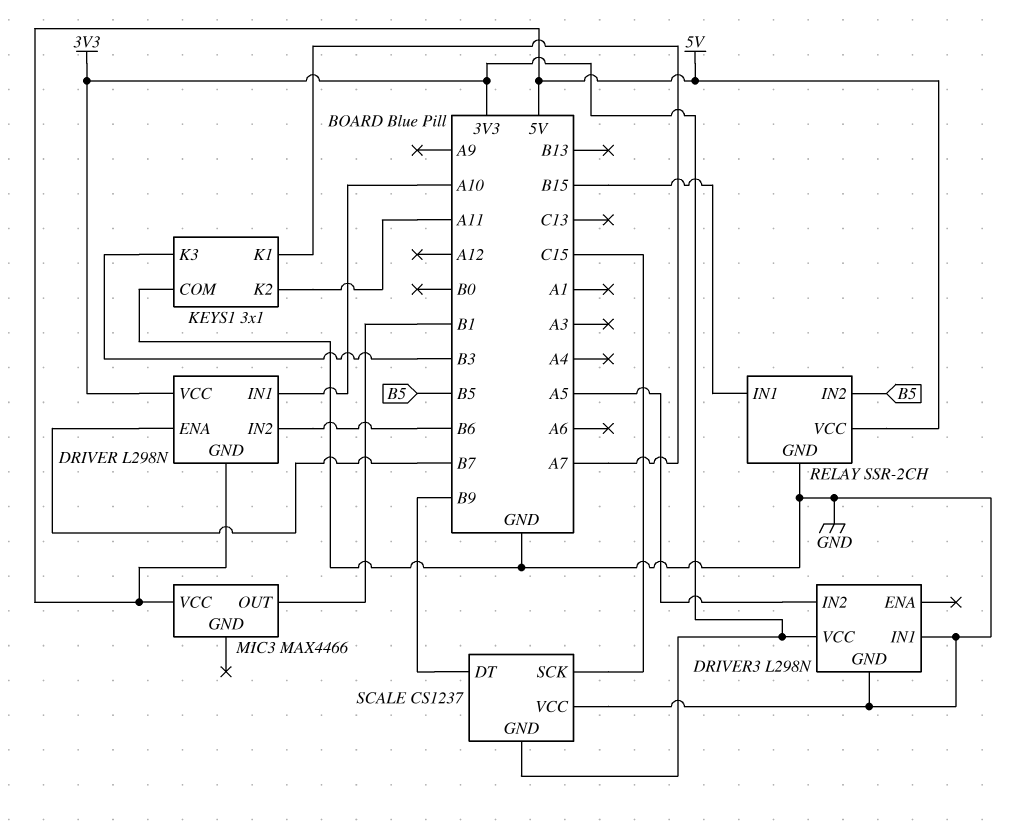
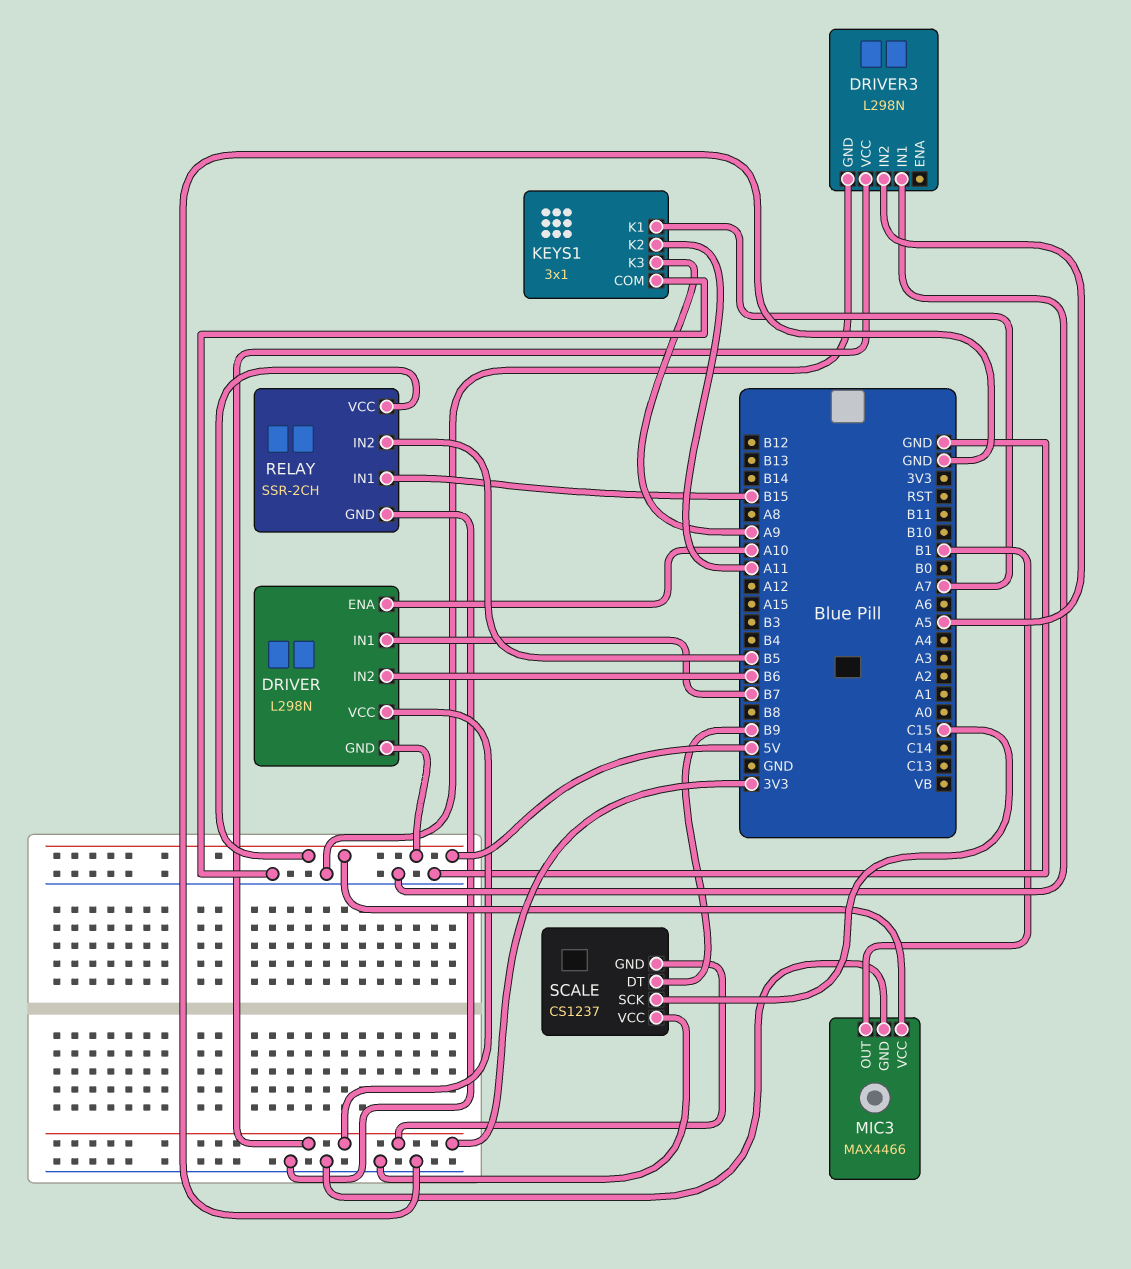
DRIVER pin ENA: B7 -> A10
DRIVER pin IN1: A10 -> B7
KEYS1 pin K3: B3 -> A9
MIC3 pin GND: none -> GND

